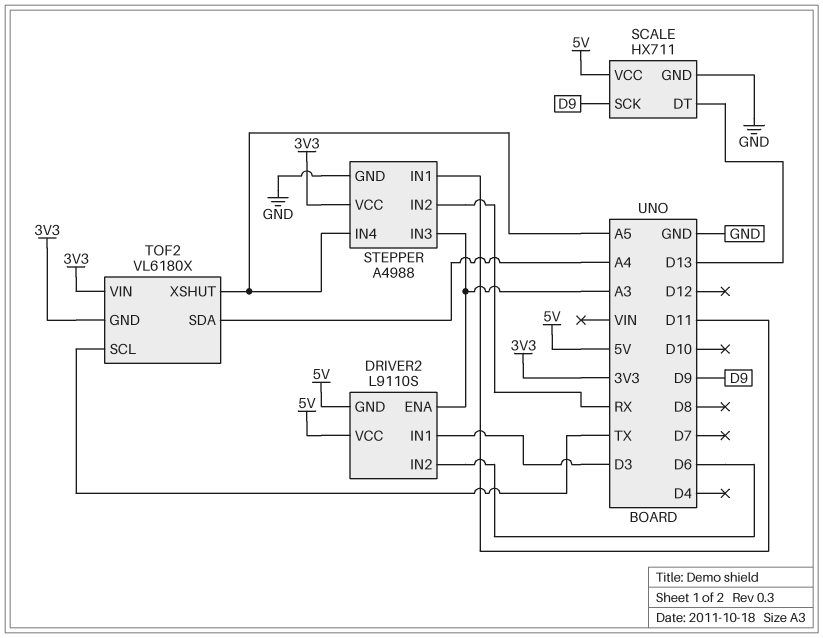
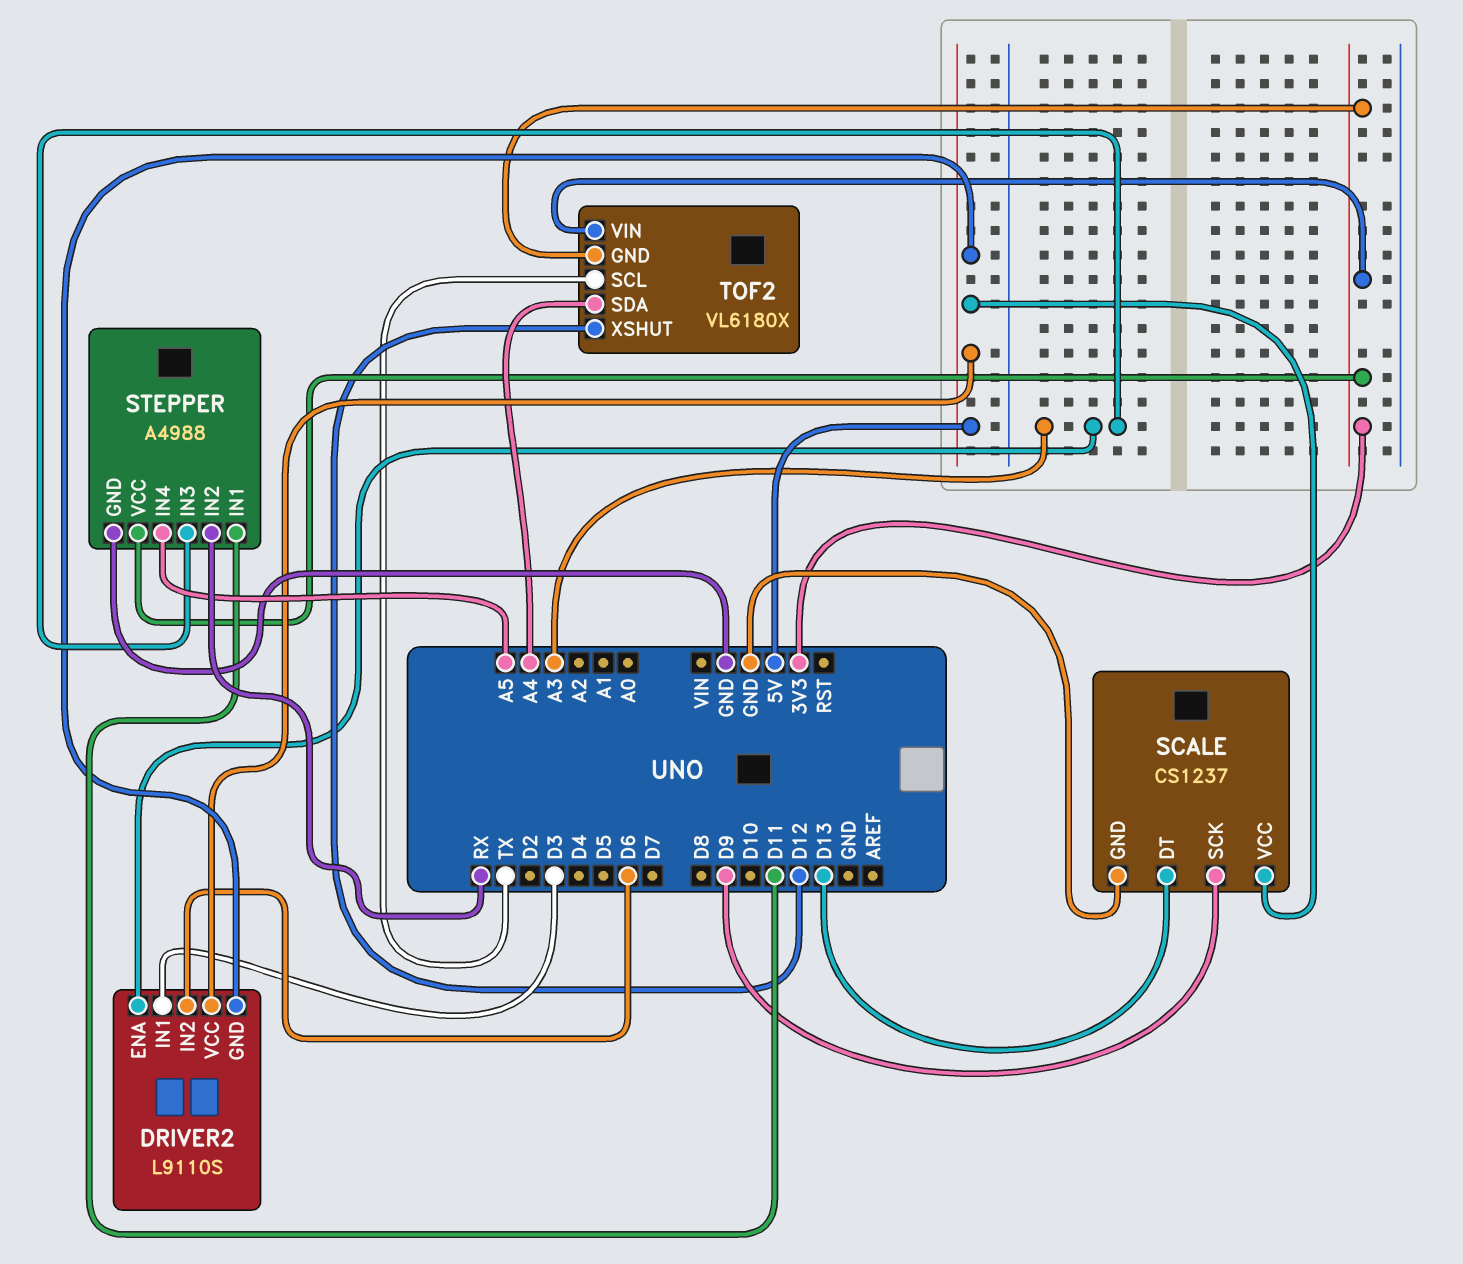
SCALE: HX711 -> CS1237
TOF2 pin XSHUT: A5 -> D12

